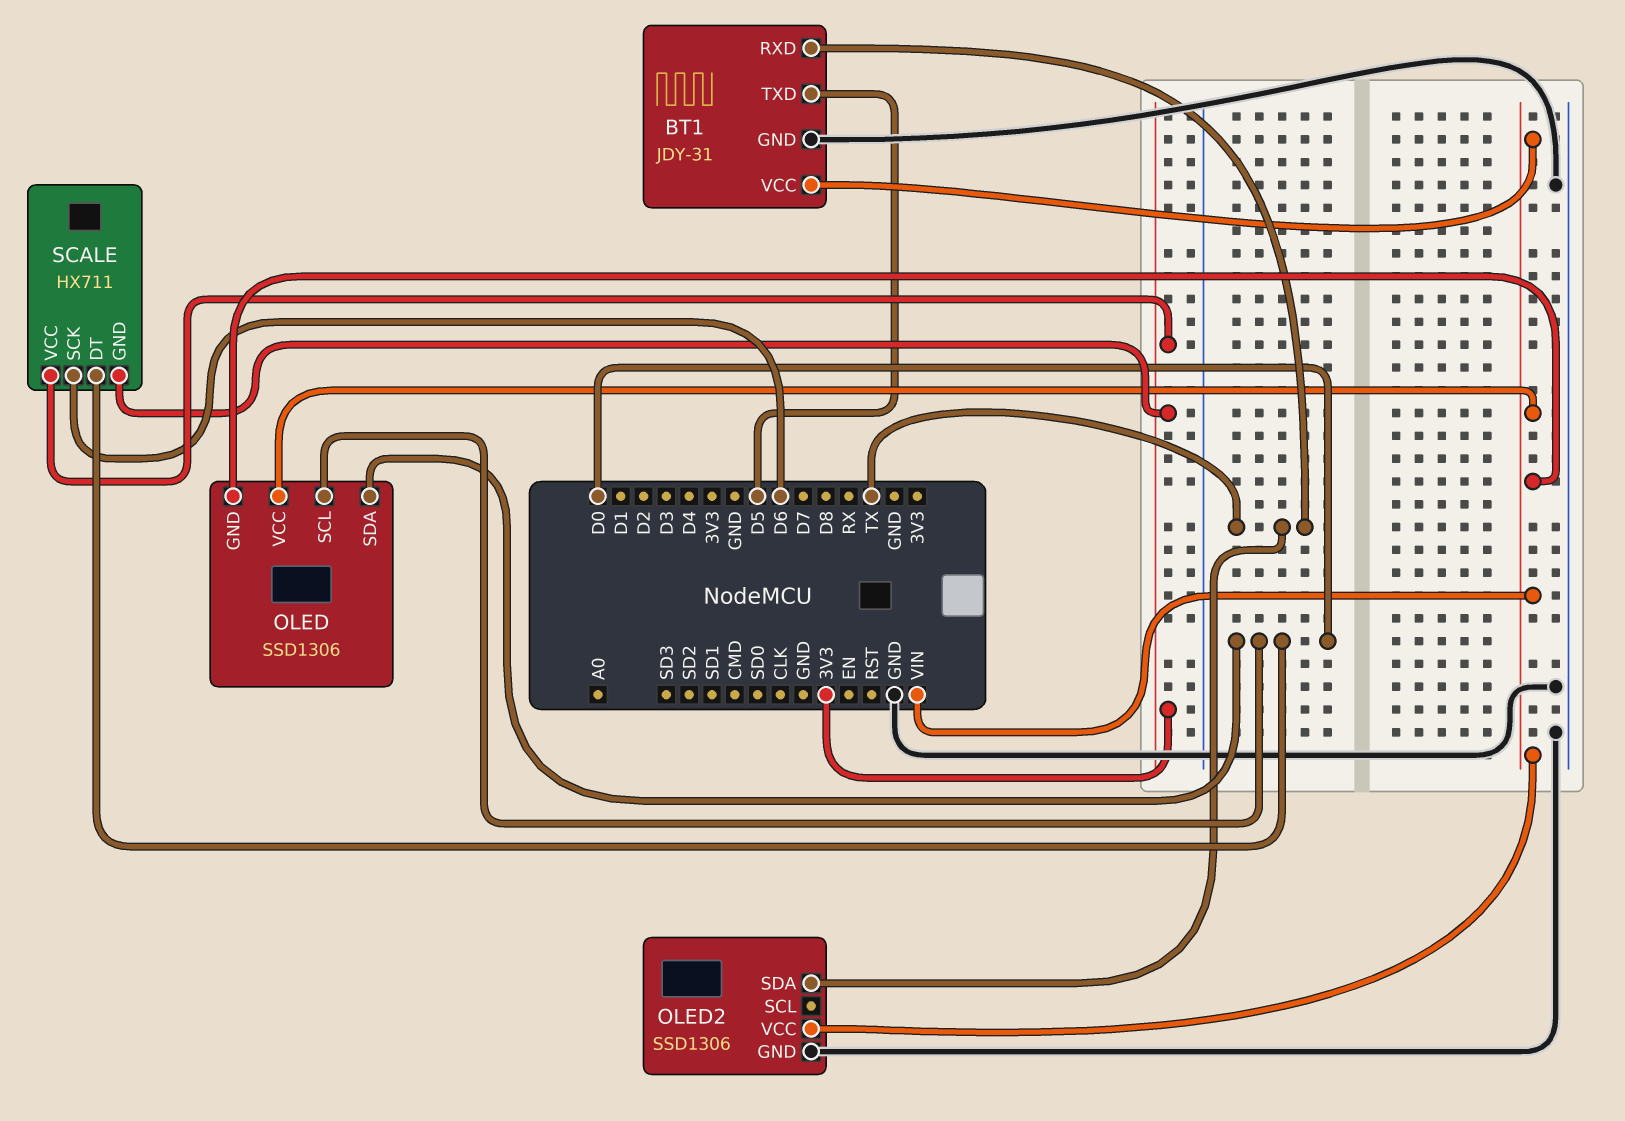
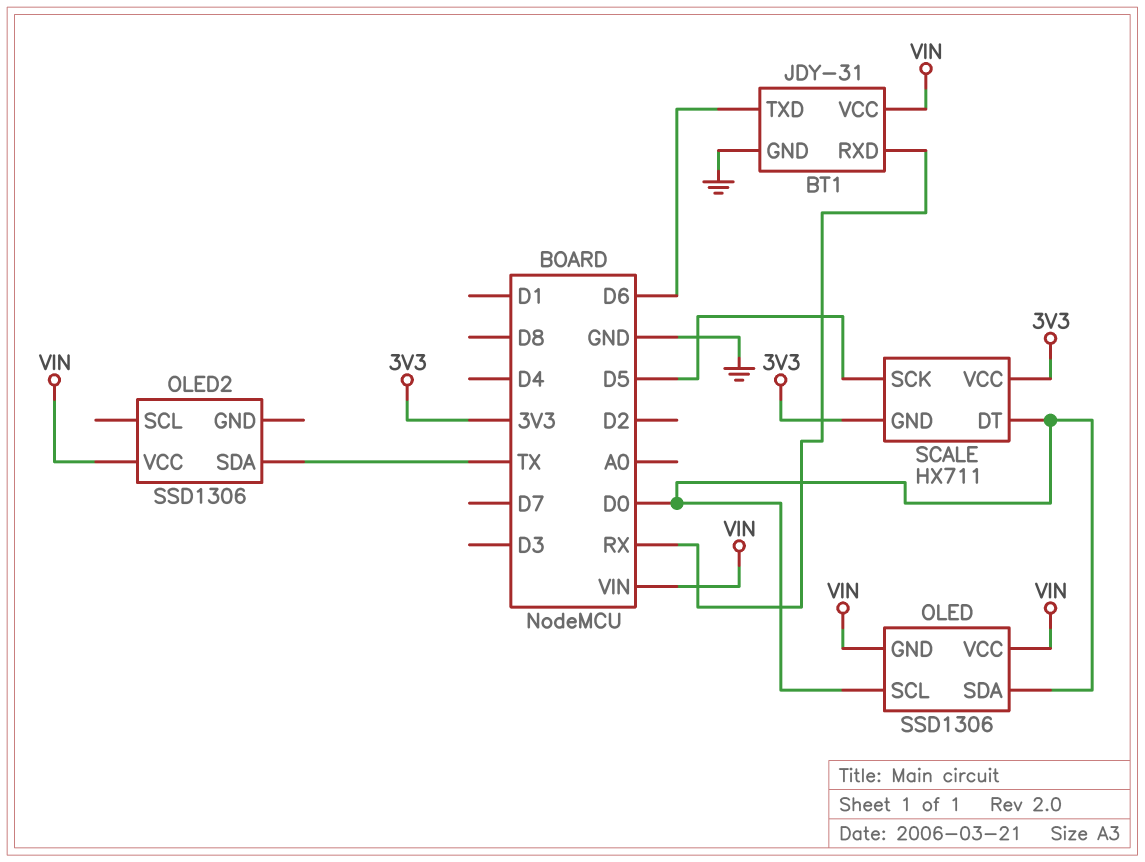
BT1 pin RXD: TX -> RX
BT1 pin TXD: D5 -> D6
OLED2 pin GND: GND -> none
SCALE pin SCK: D6 -> D5

